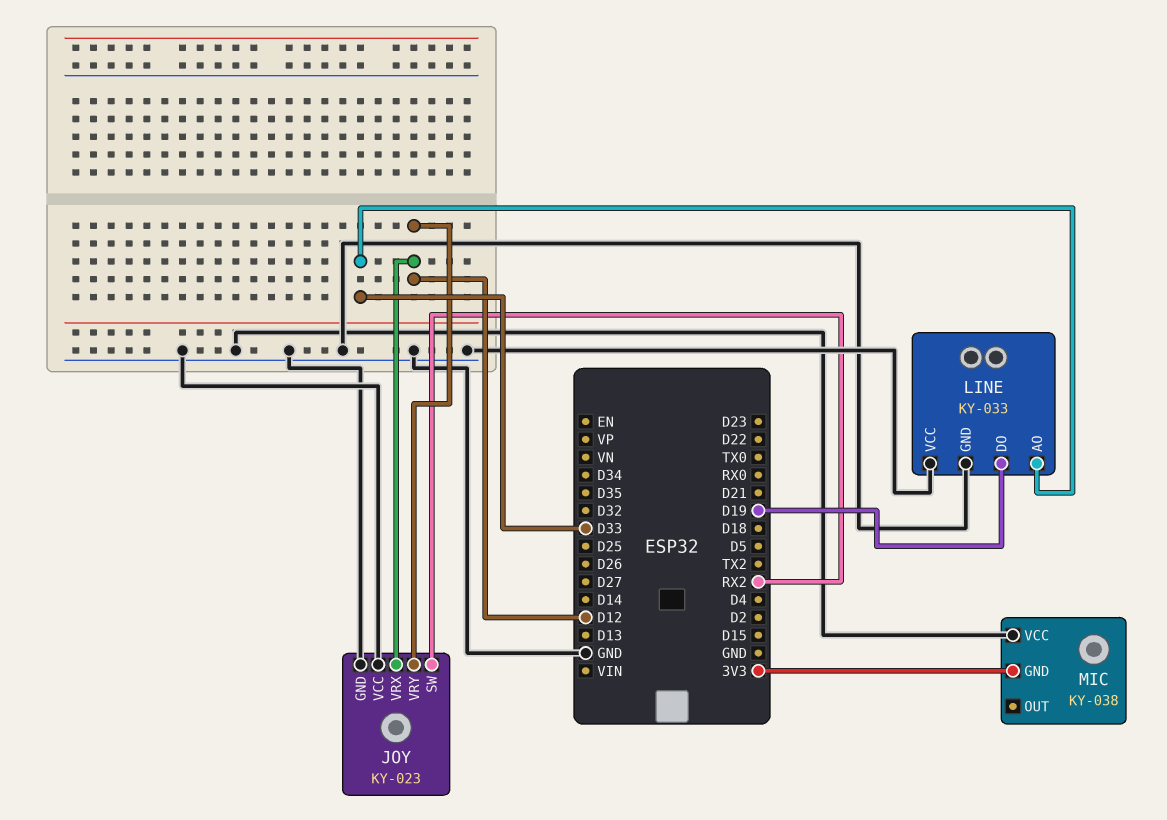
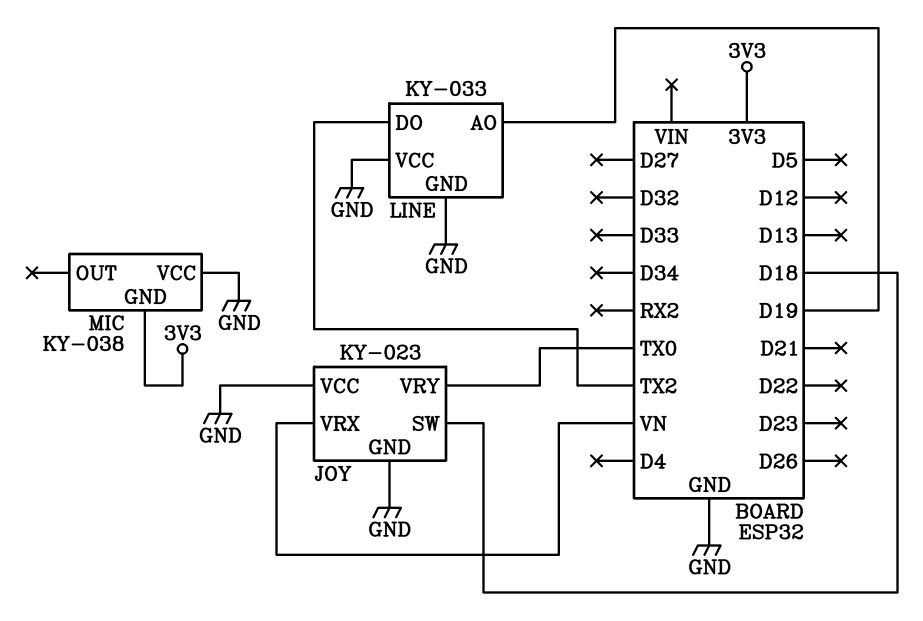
JOY pin SW: RX2 -> D18
JOY pin VRX: D12 -> VN
JOY pin VRY: D12 -> TX0
LINE pin AO: D33 -> D19
LINE pin DO: D19 -> TX2

